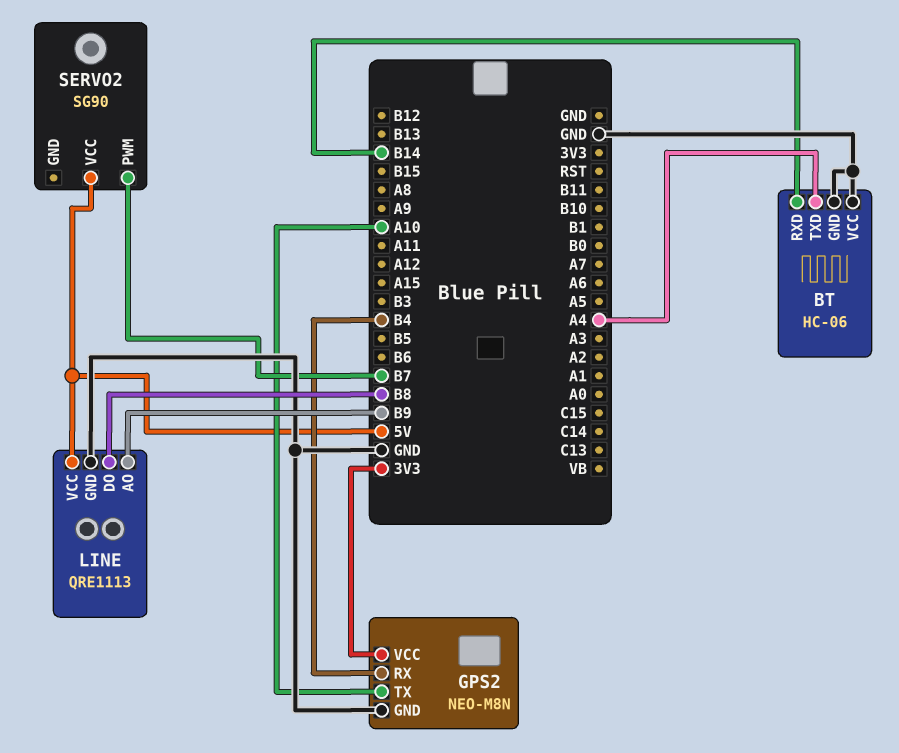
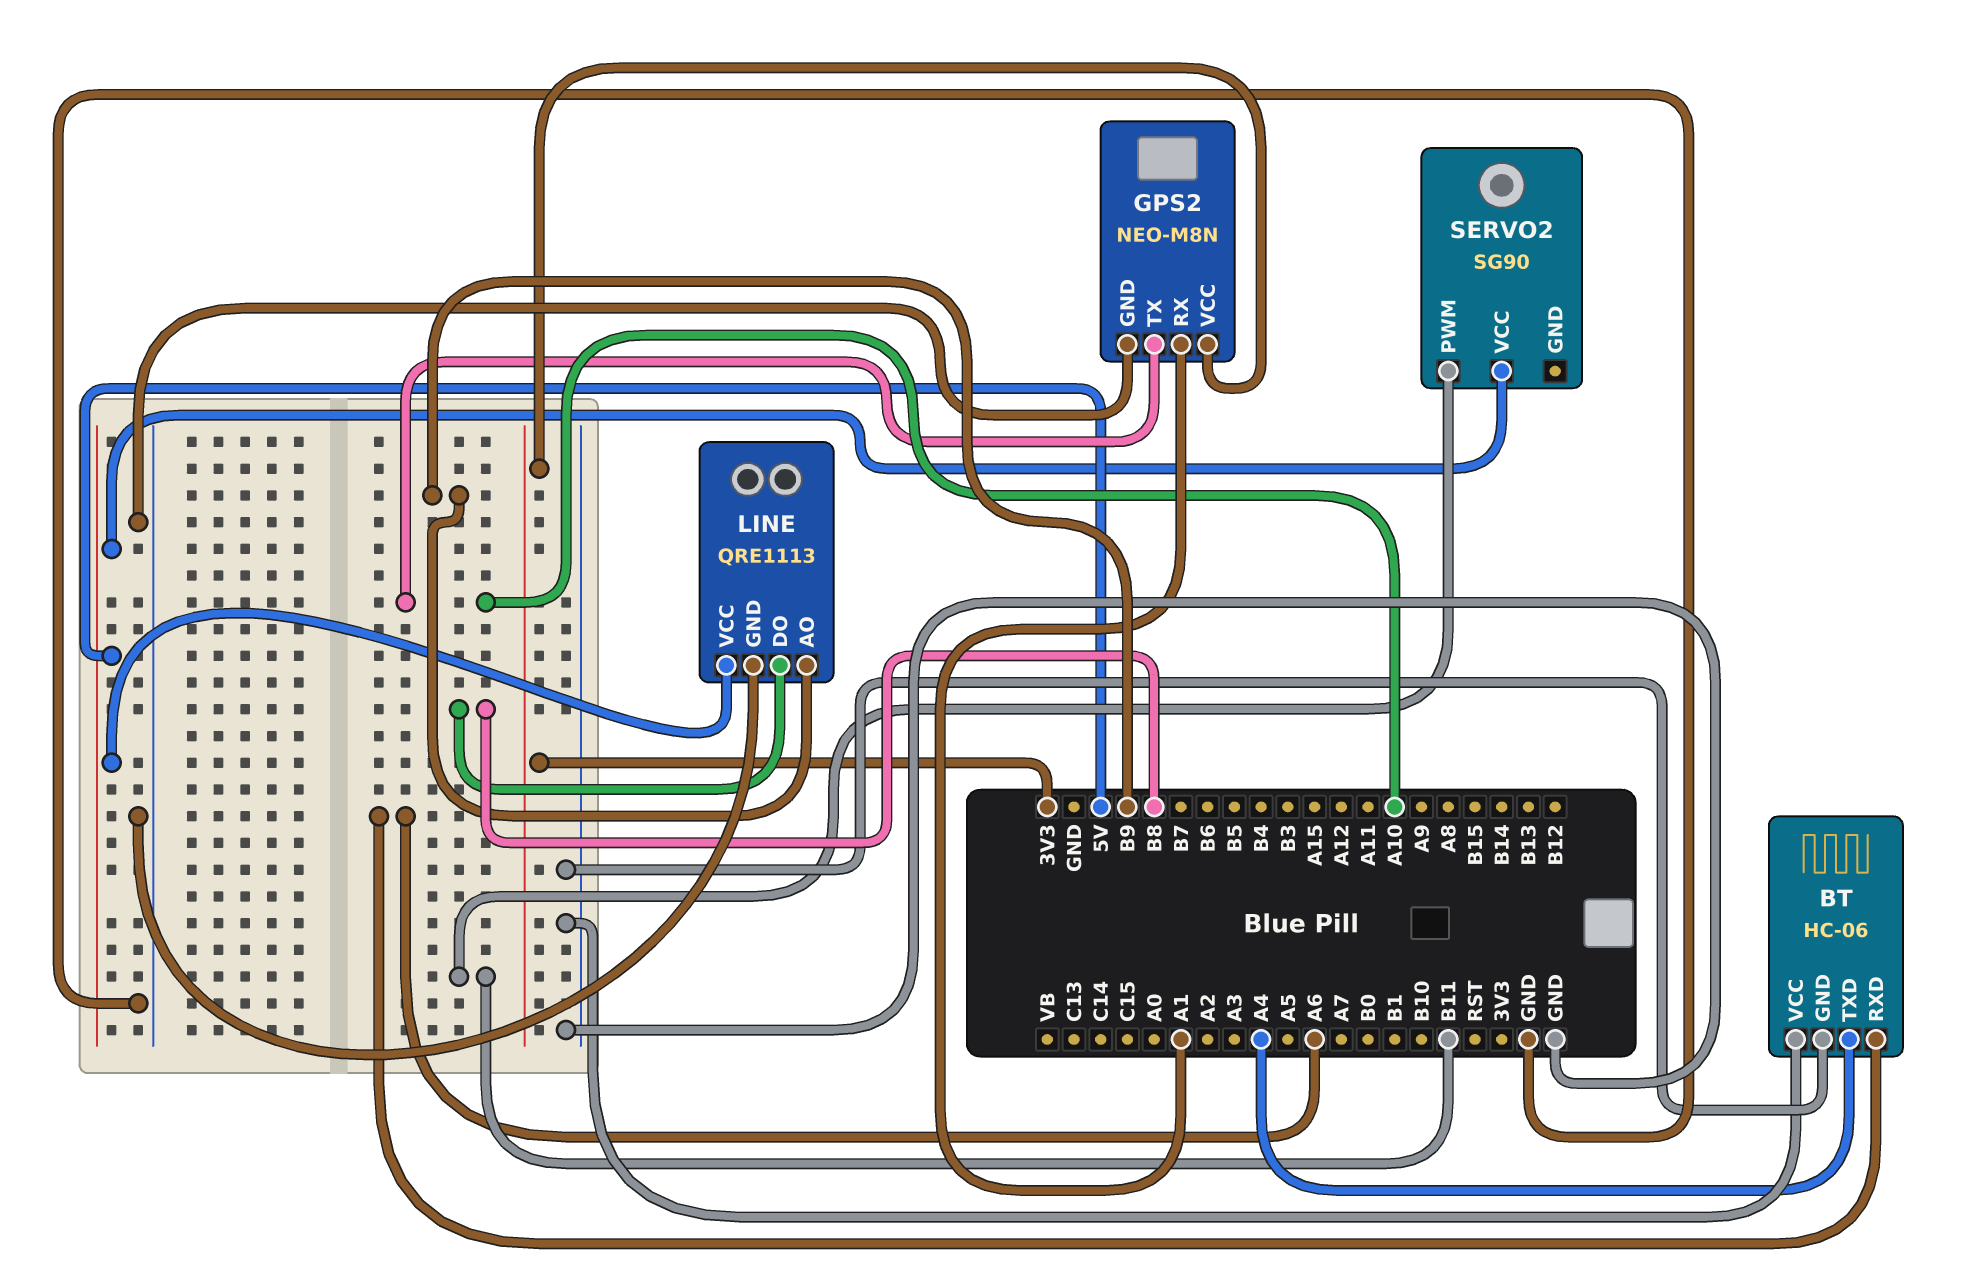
BT pin RXD: B14 -> A6
GPS2 pin RX: B4 -> A1
SERVO2 pin PWM: B7 -> B11

